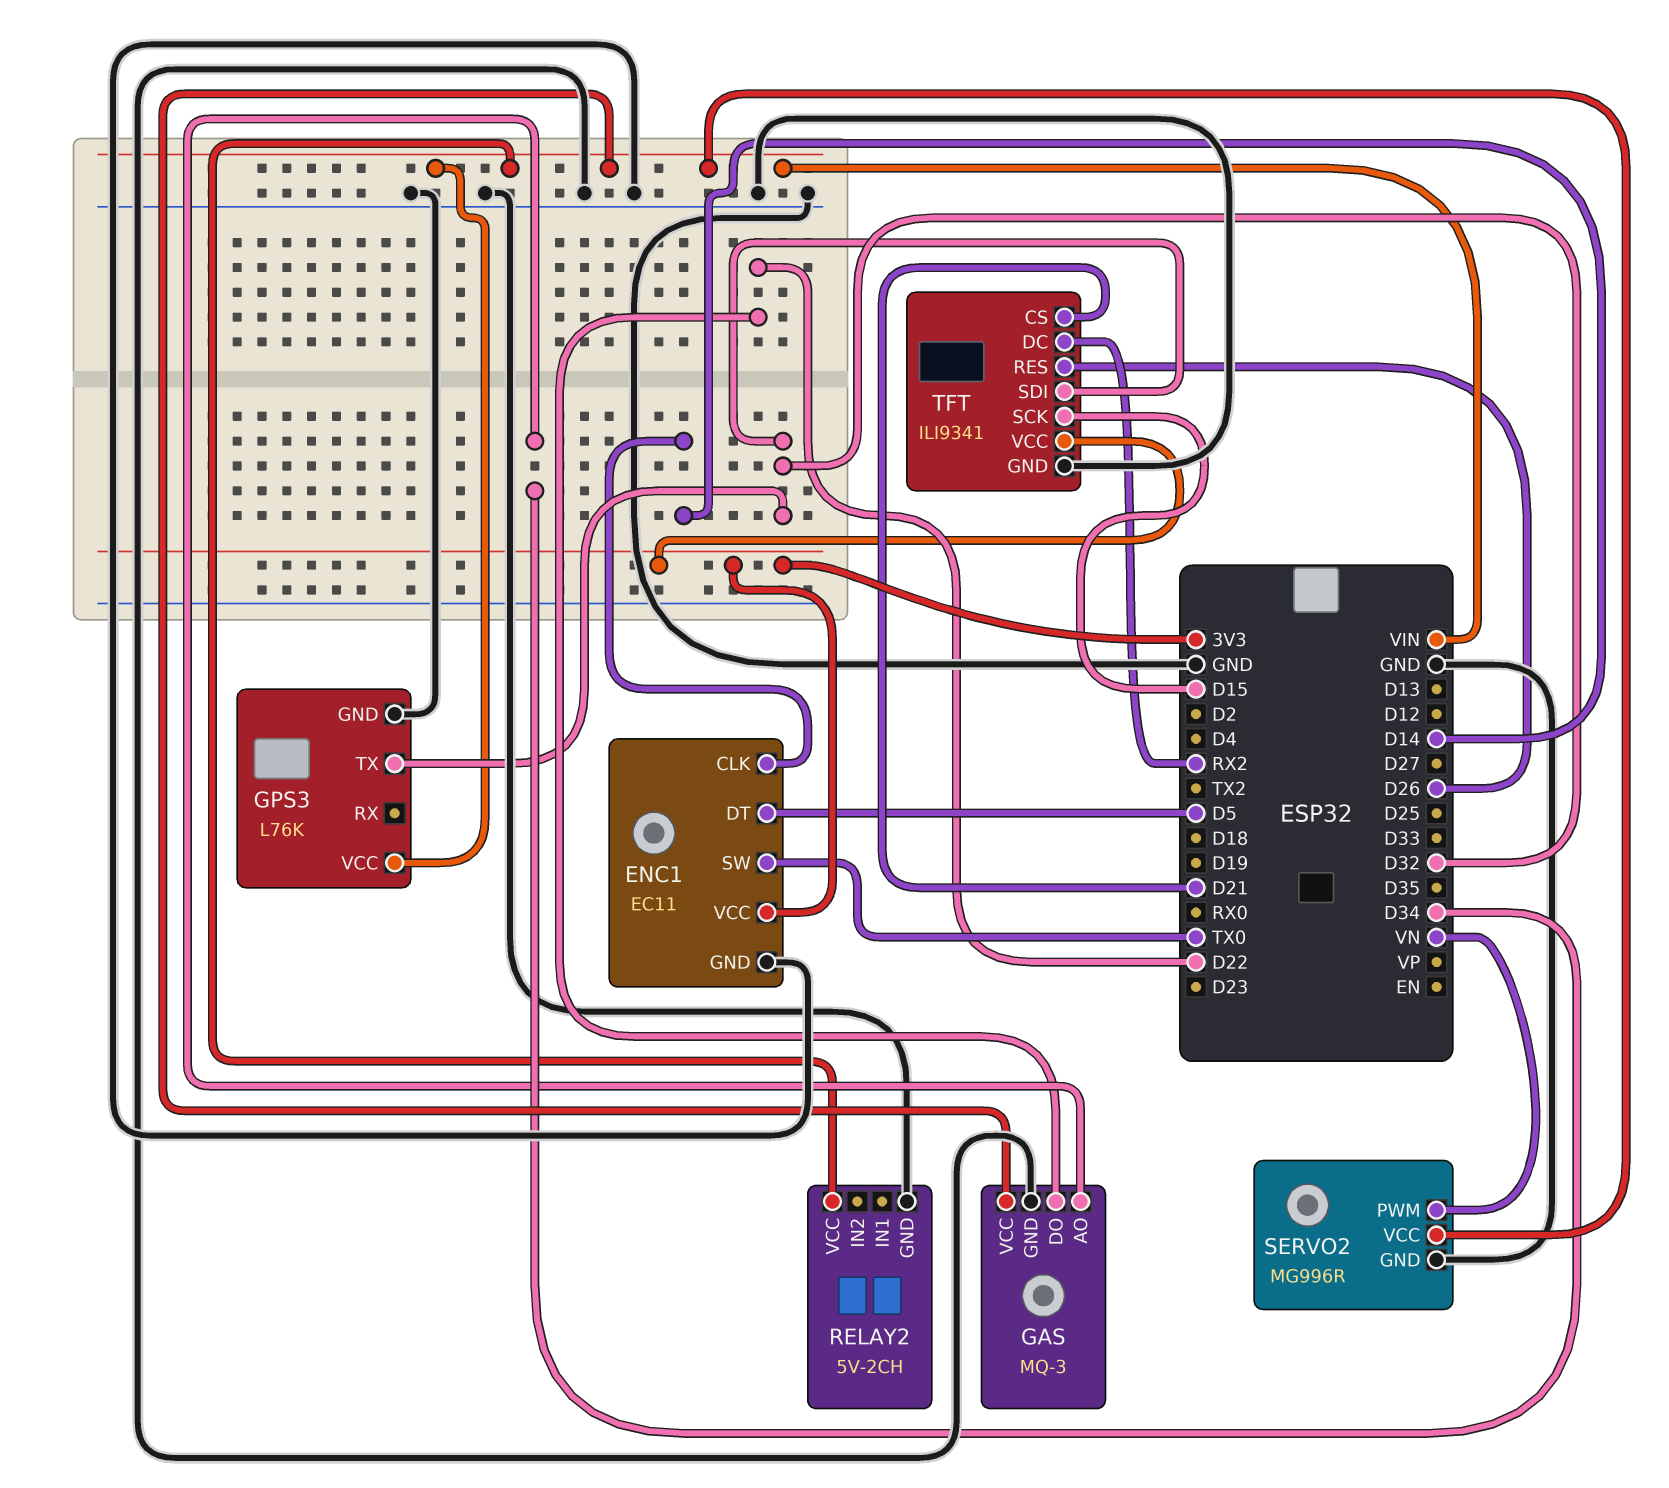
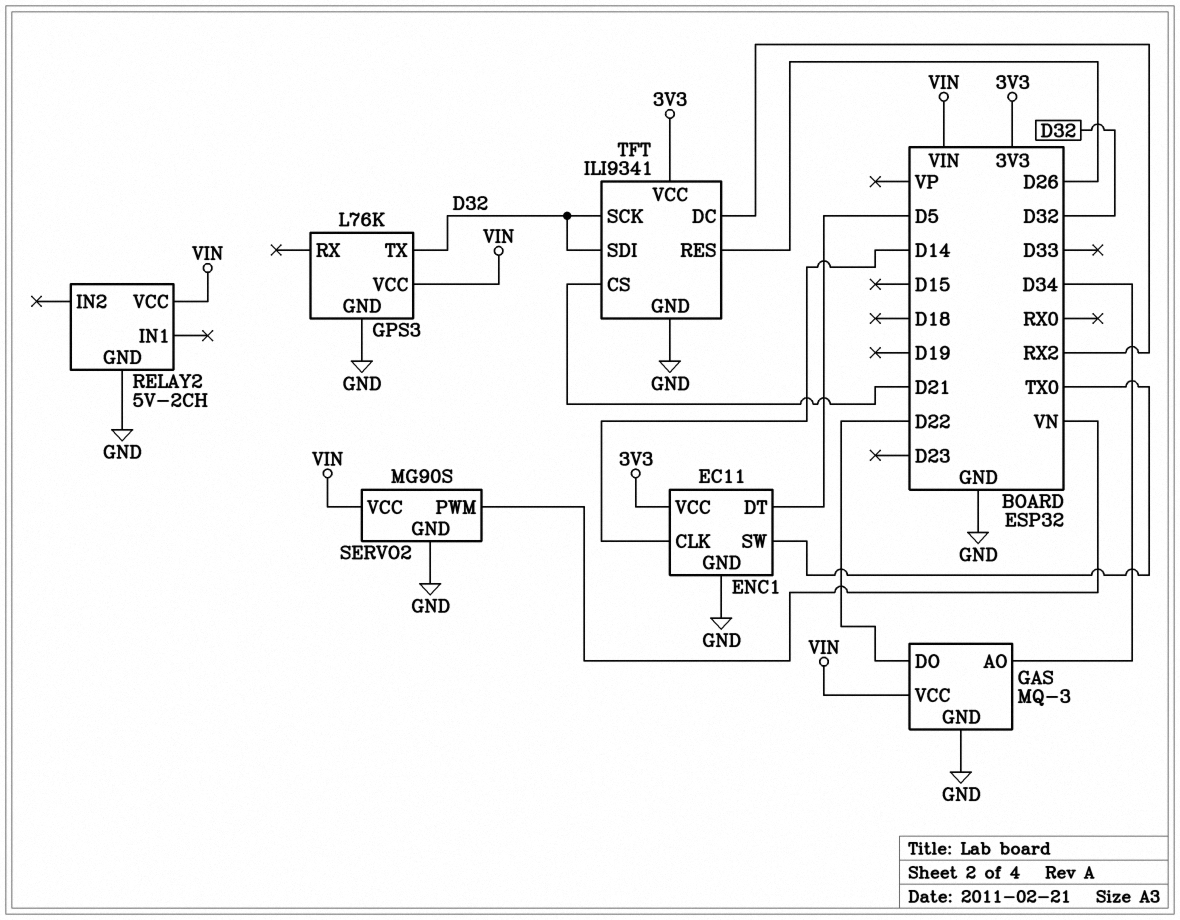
SERVO2: MG996R -> MG90S
TFT pin SCK: D15 -> D32

